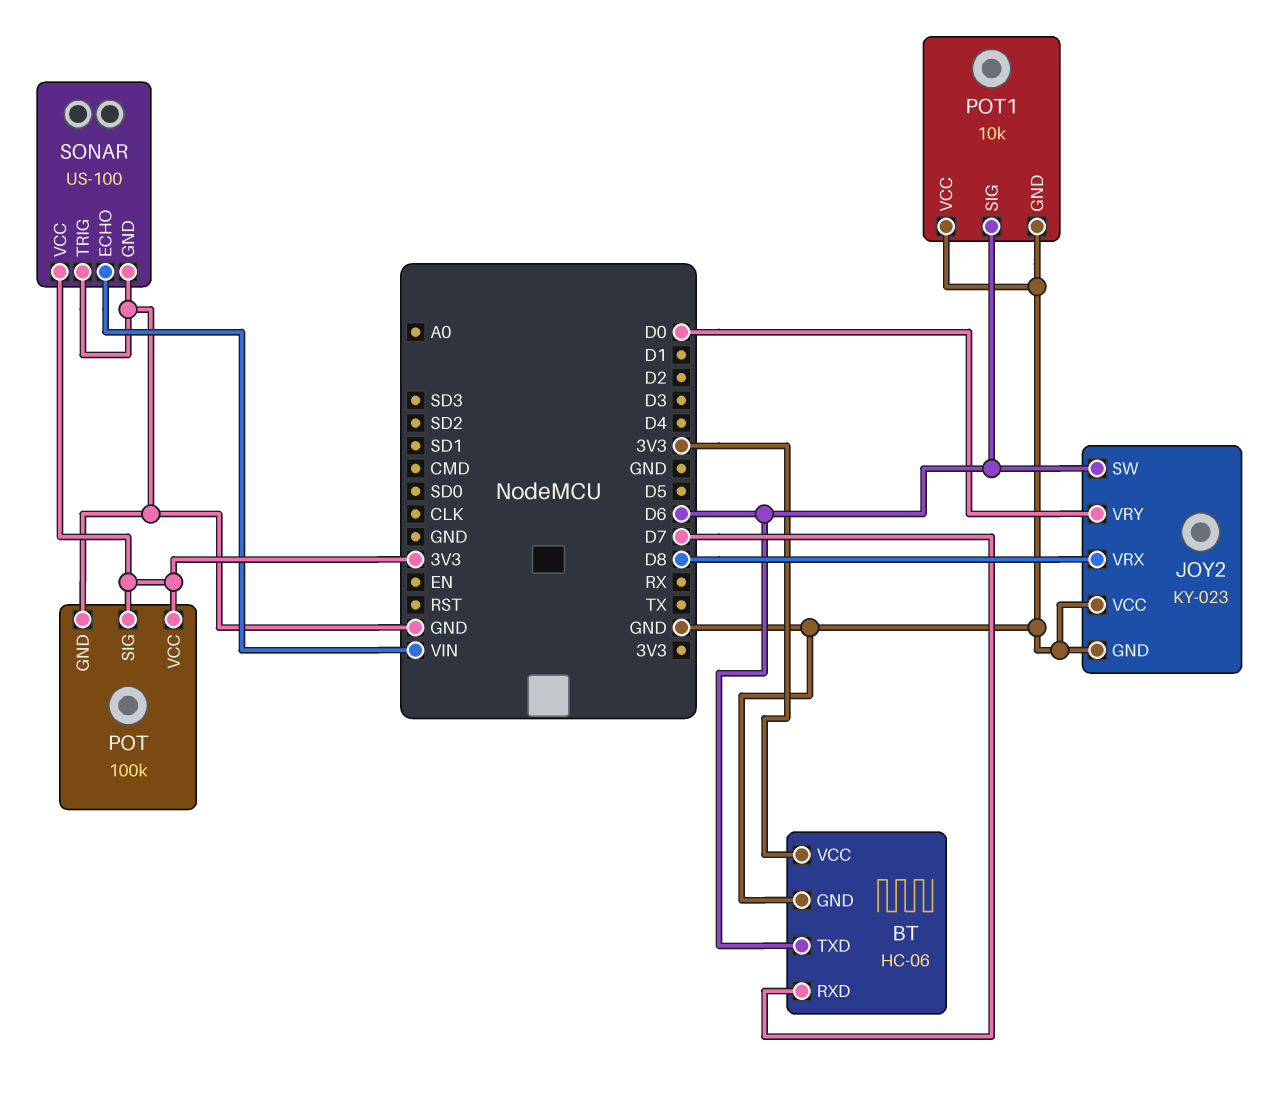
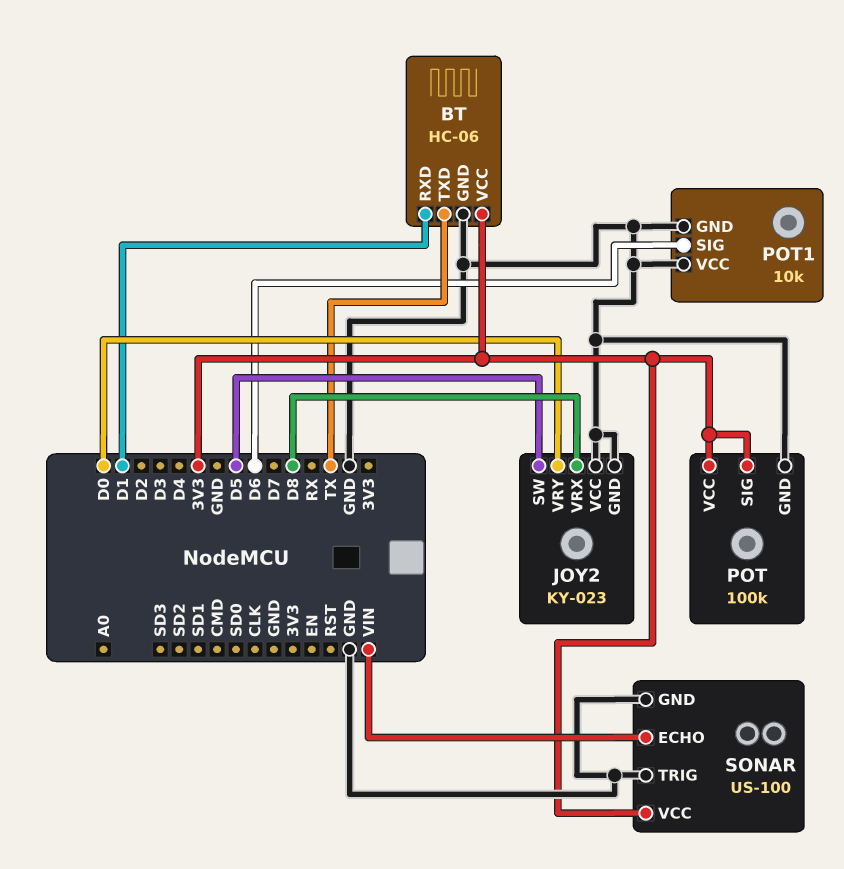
BT pin RXD: D7 -> D1
BT pin TXD: D6 -> TX
JOY2 pin SW: D6 -> D5

